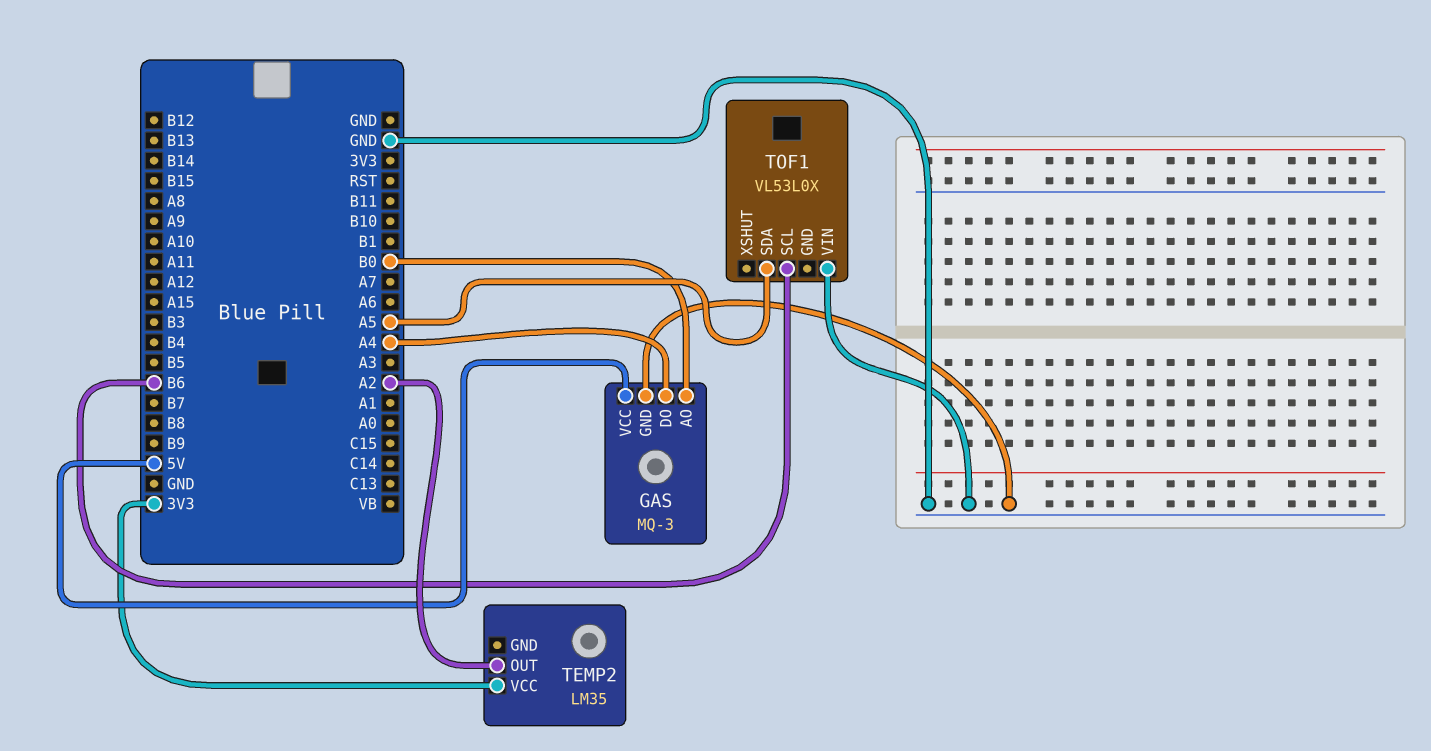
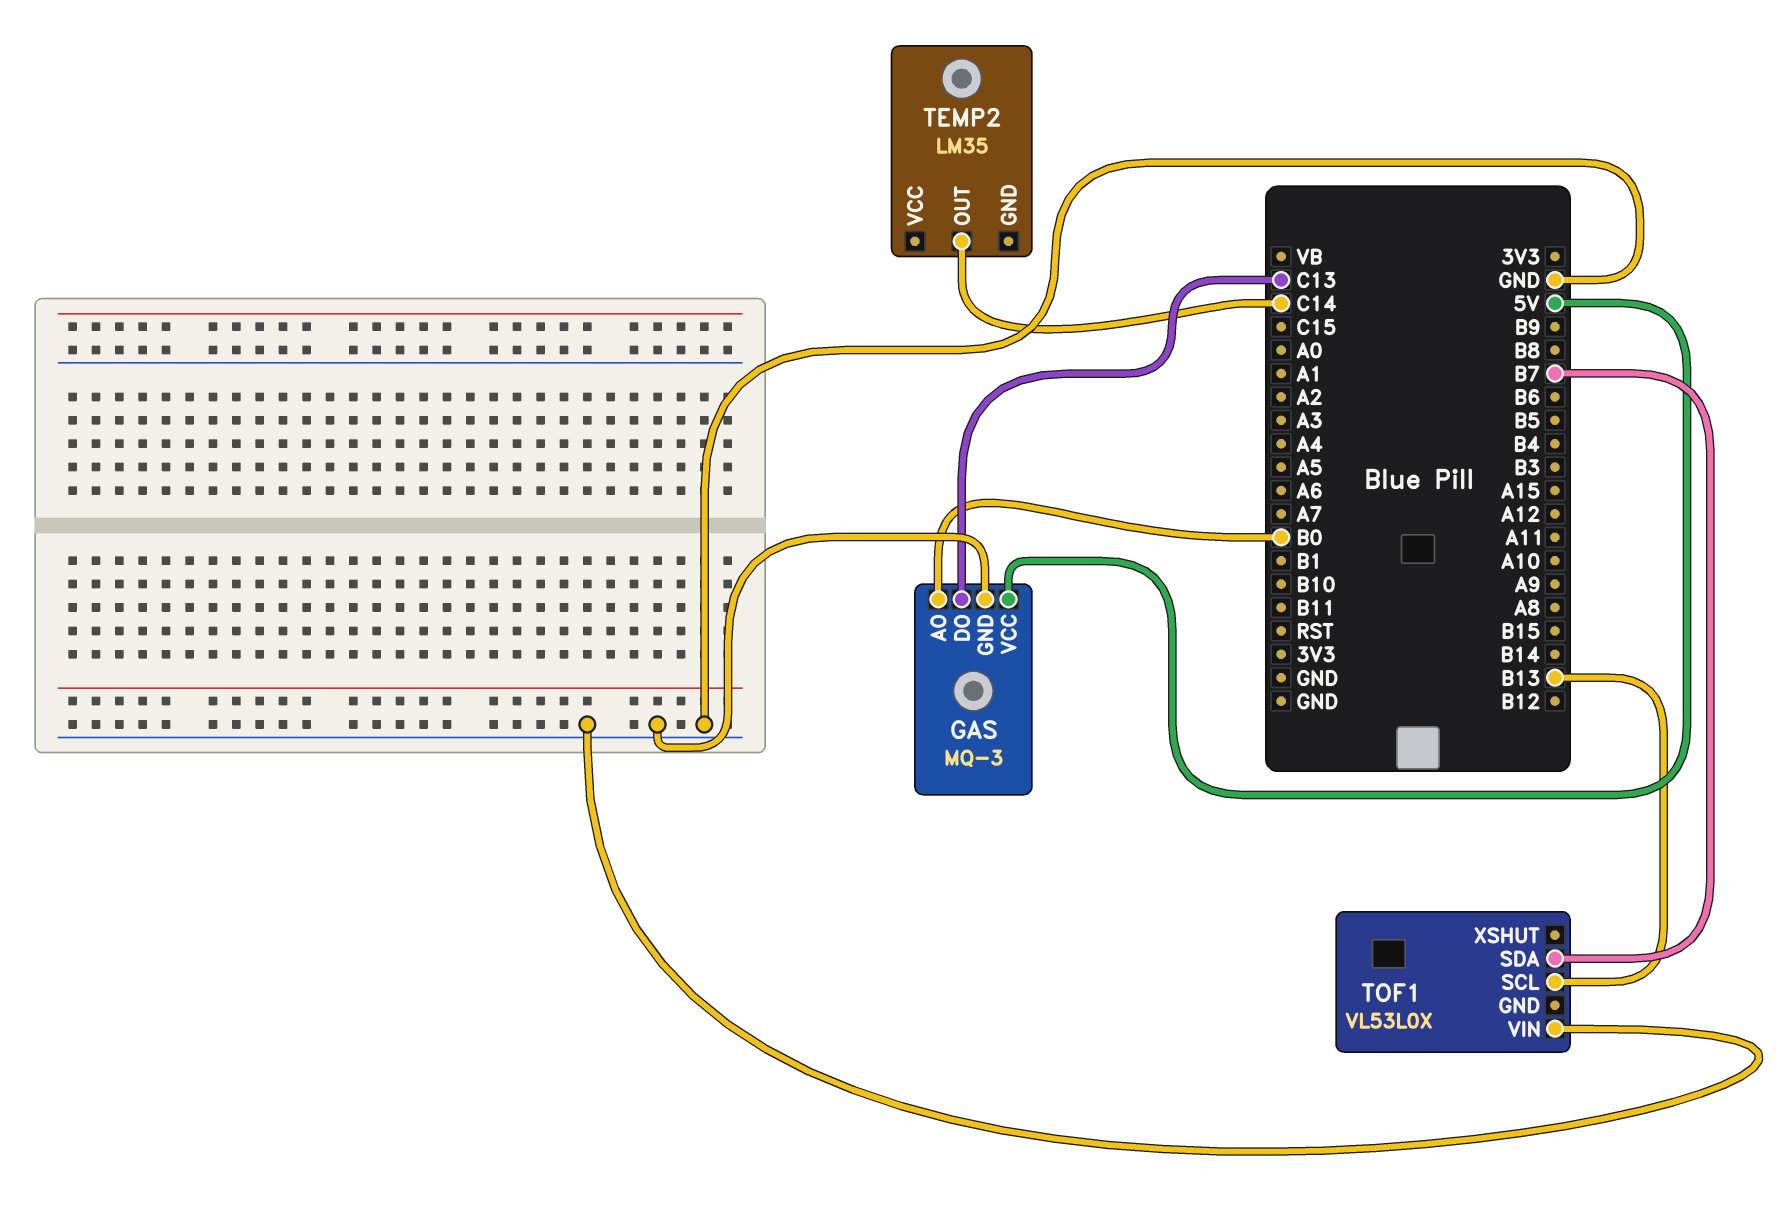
GAS pin DO: A4 -> C13
TEMP2 pin OUT: A2 -> C14
TEMP2 pin VCC: 3V3 -> none
TOF1 pin SCL: B6 -> B13
TOF1 pin SDA: A5 -> B7

